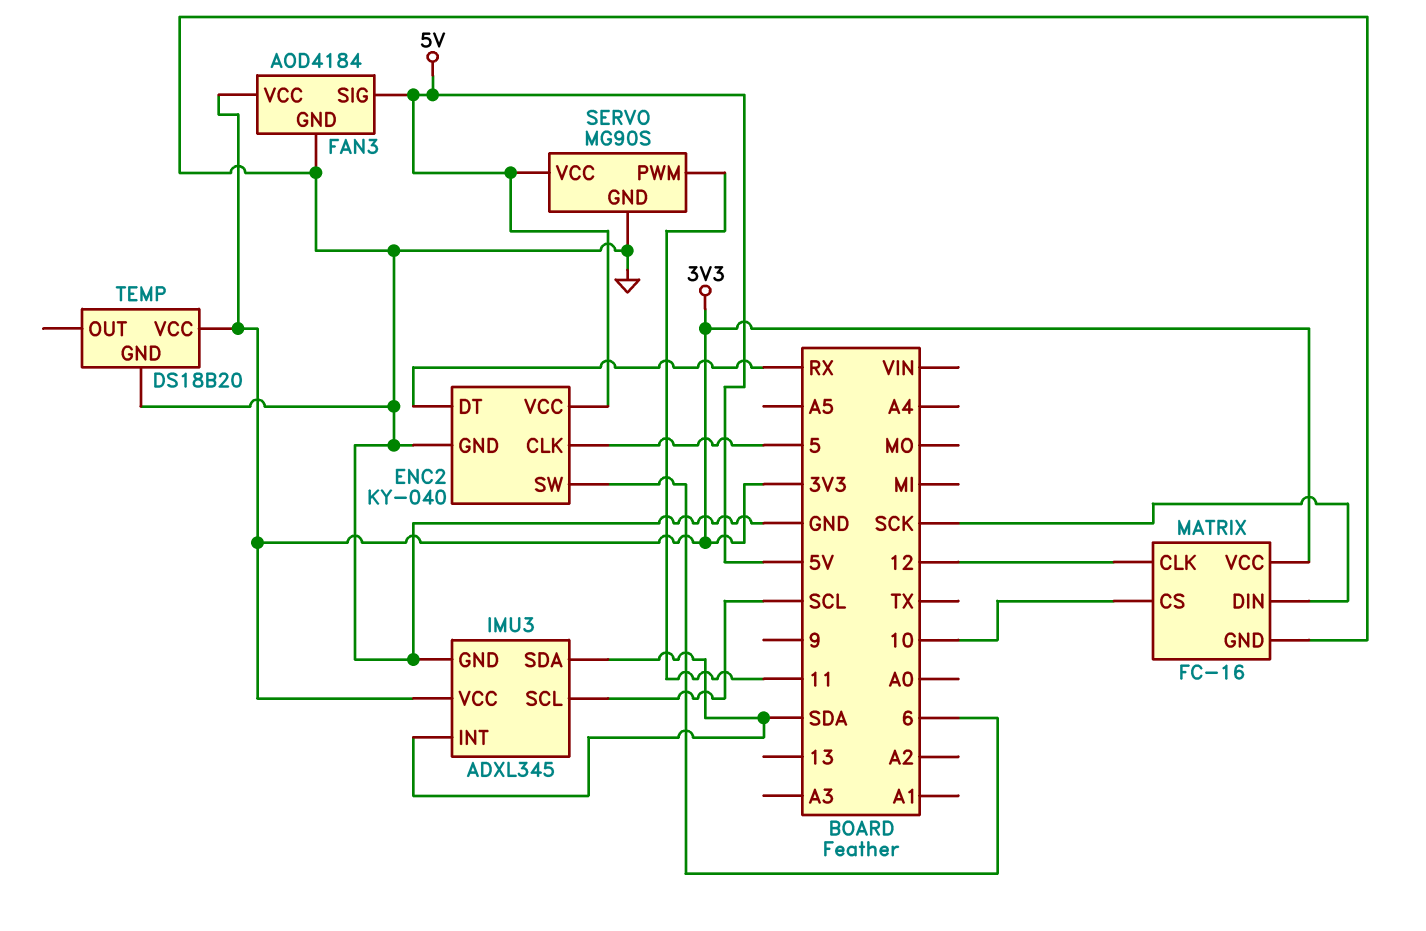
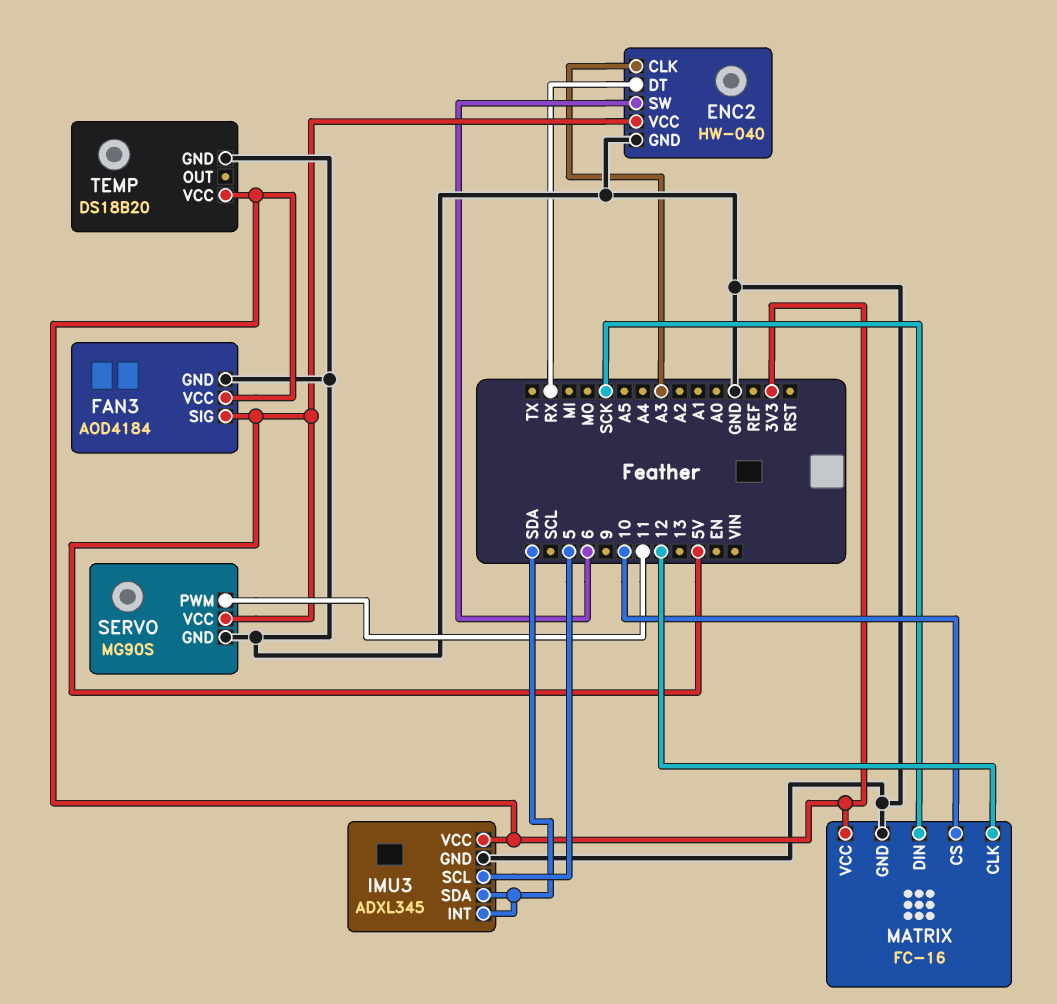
ENC2: KY-040 -> HW-040
ENC2 pin CLK: 5 -> A3
IMU3 pin SCL: SCL -> 5

